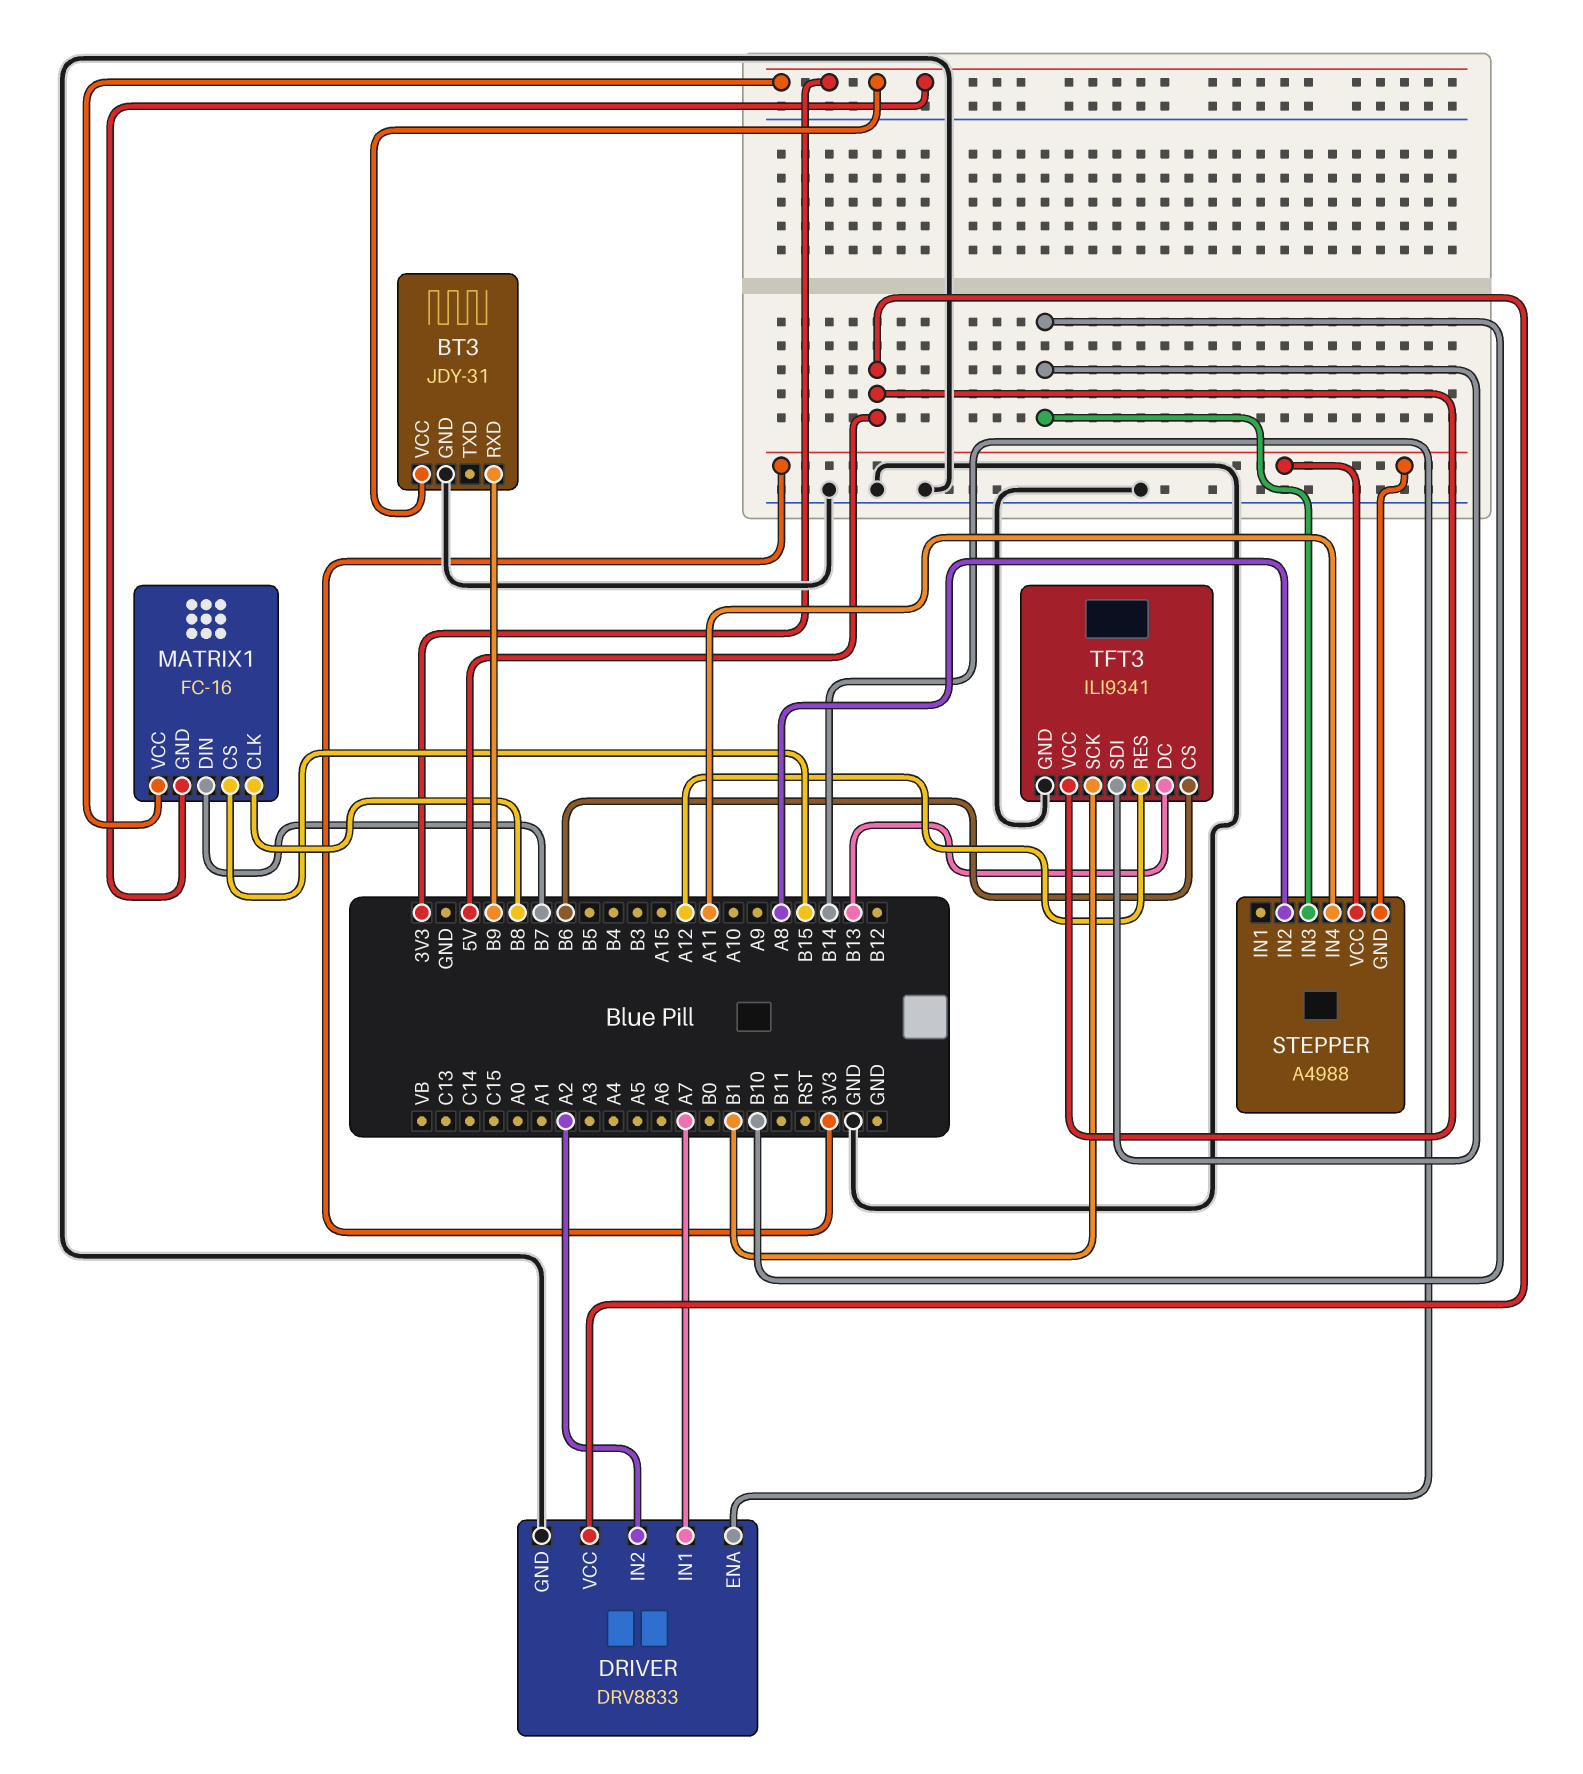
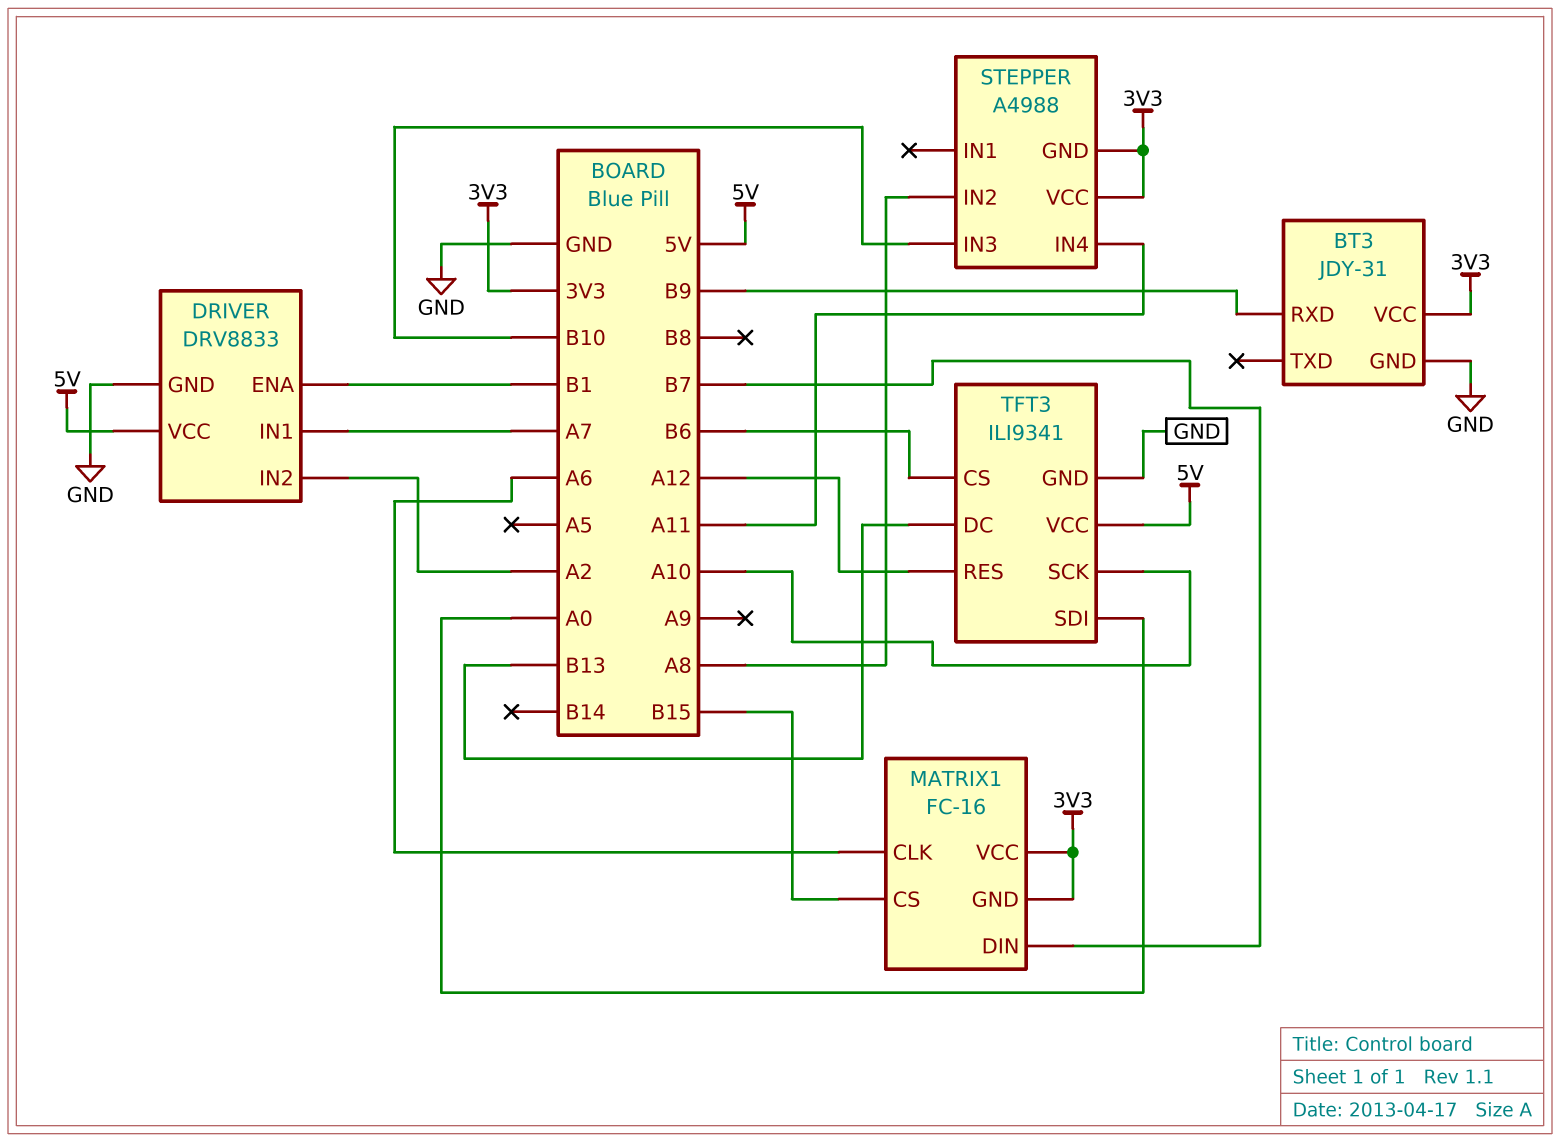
DRIVER pin ENA: B14 -> B1
MATRIX1 pin CLK: B8 -> A6
TFT3 pin SCK: B1 -> A10
TFT3 pin SDI: B10 -> A0

